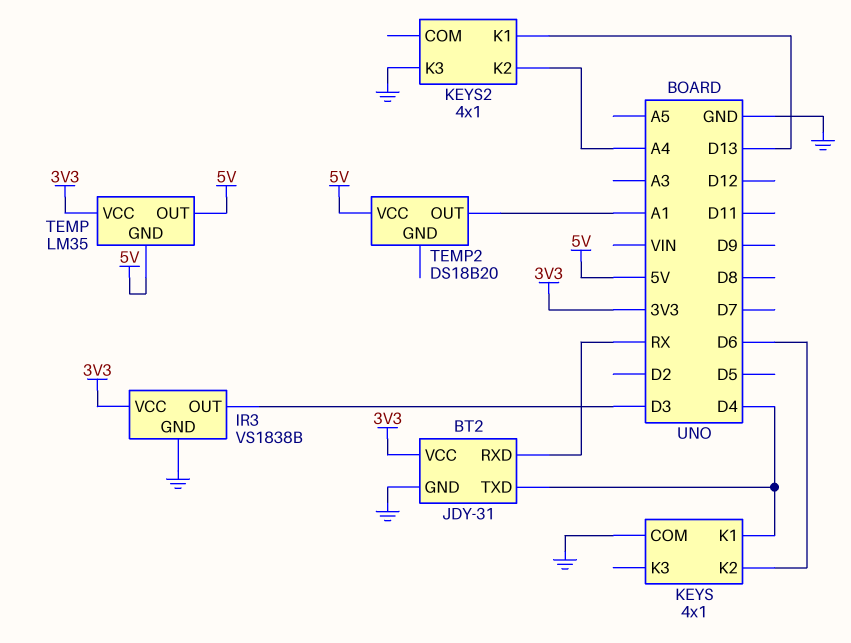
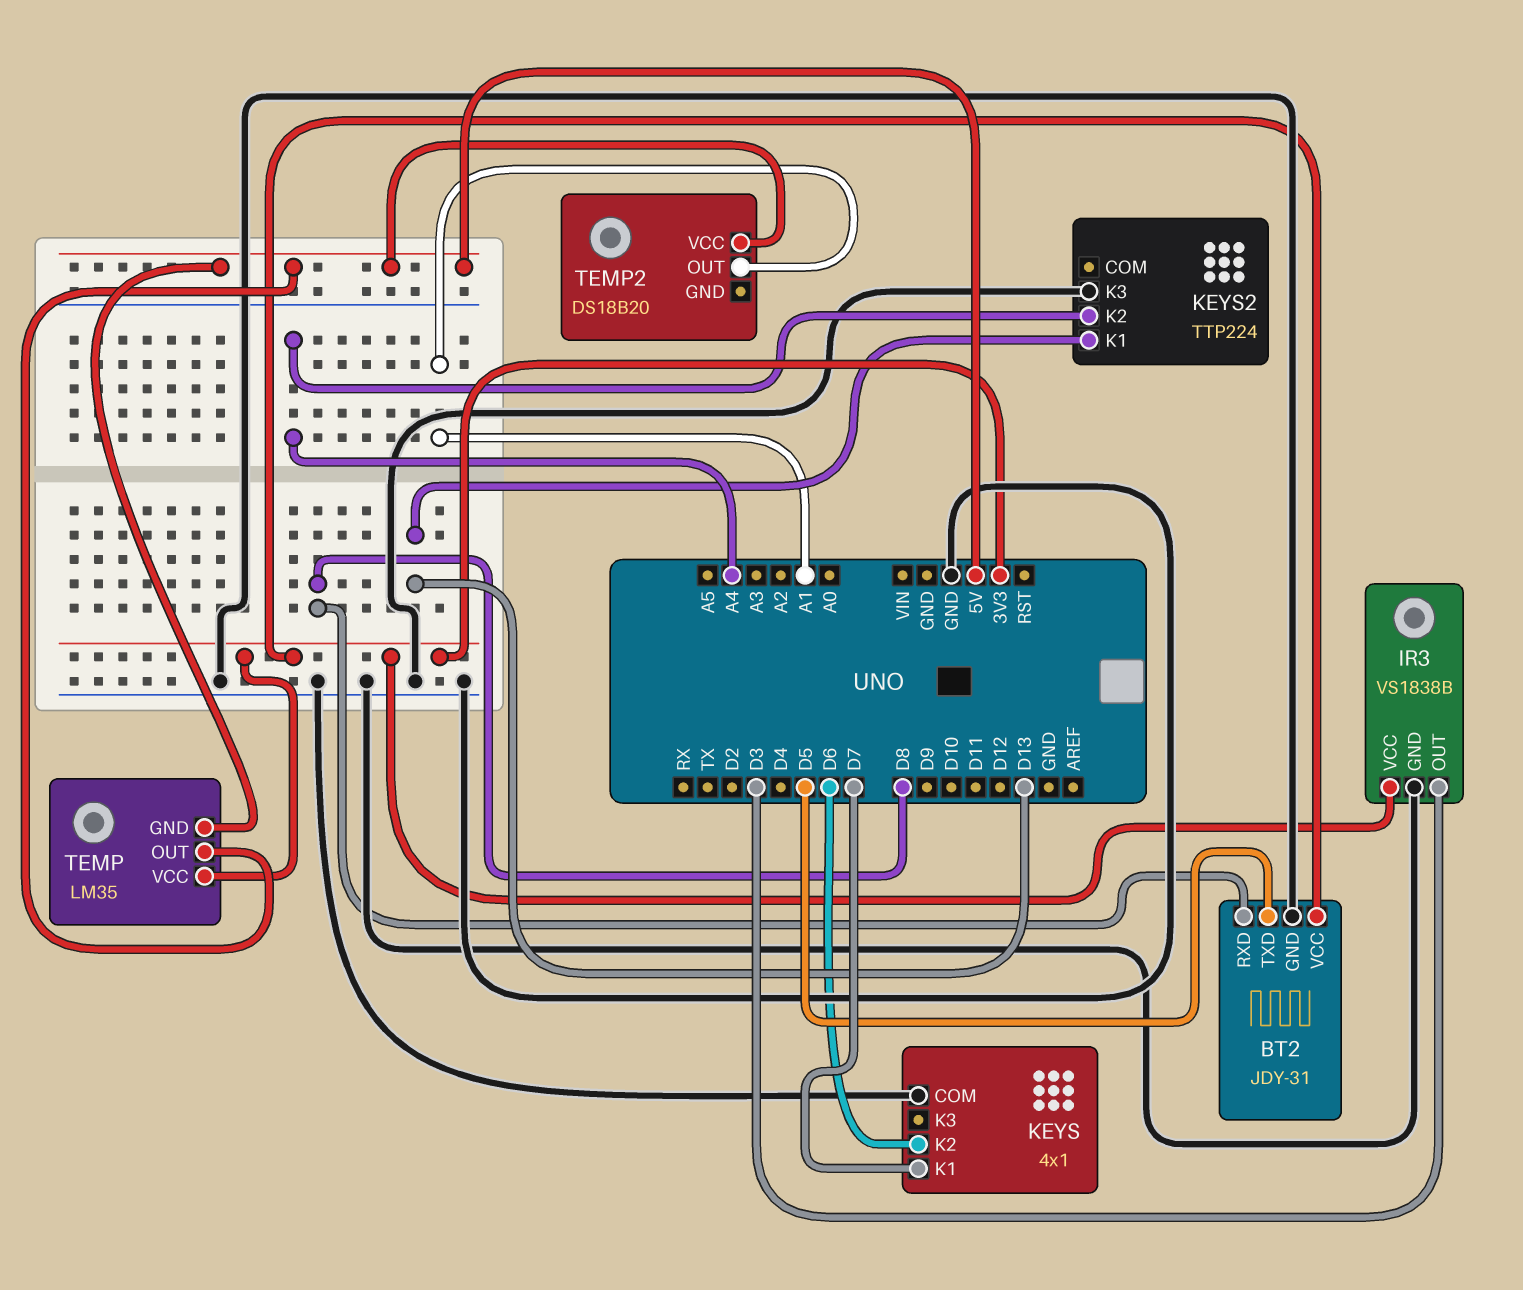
BT2 pin RXD: RX -> D8
BT2 pin TXD: D4 -> D5
KEYS pin K1: D4 -> D7
KEYS2: 4x1 -> TTP224

